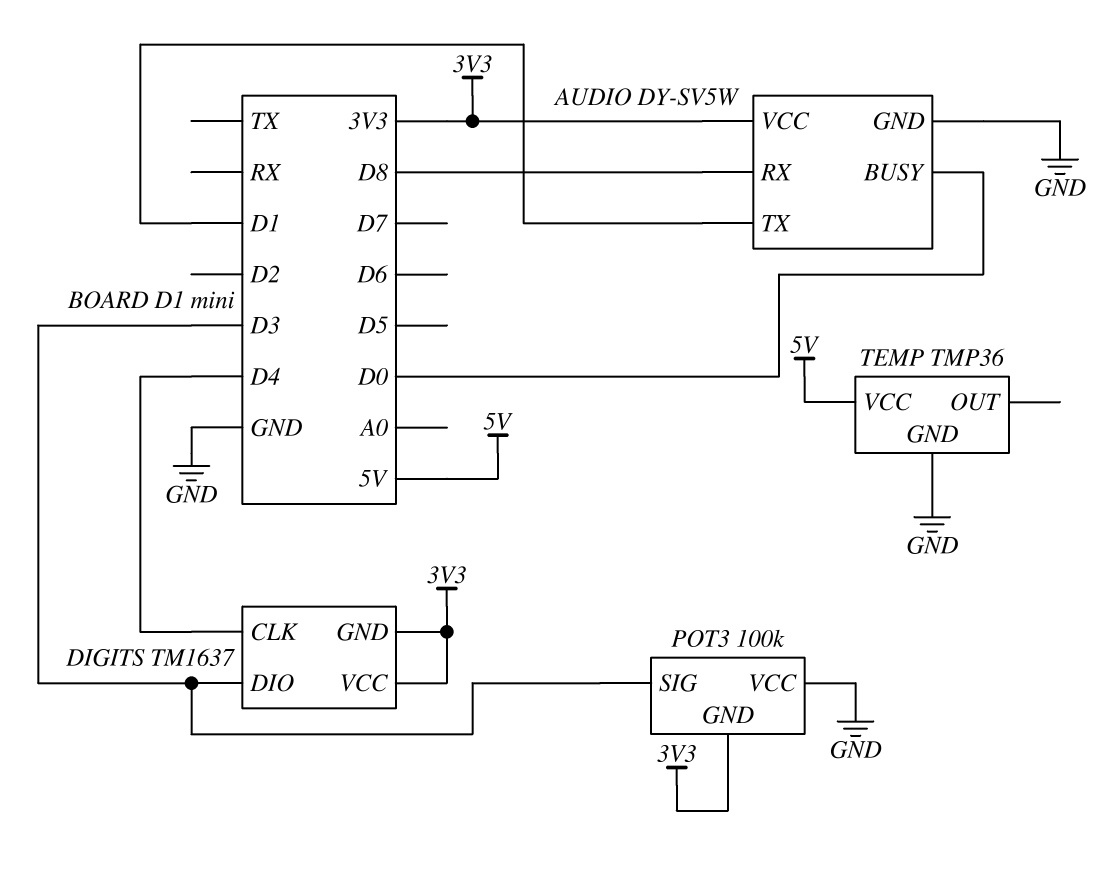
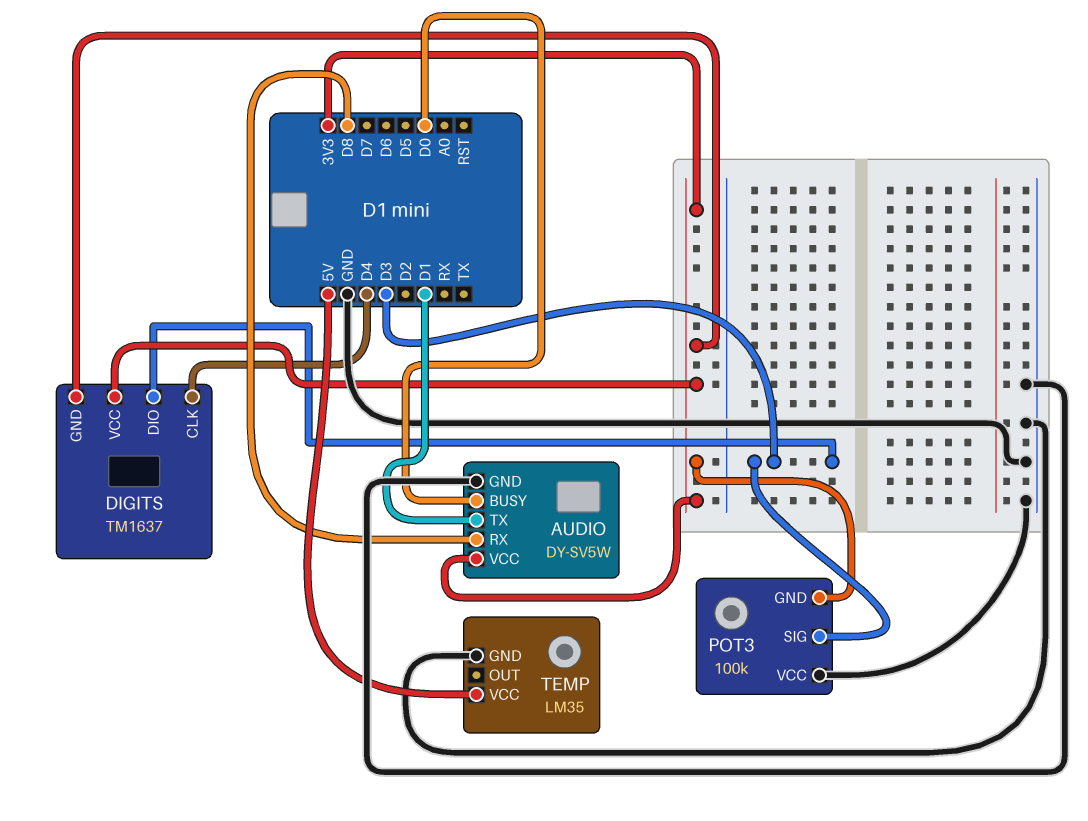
TEMP: TMP36 -> LM35

